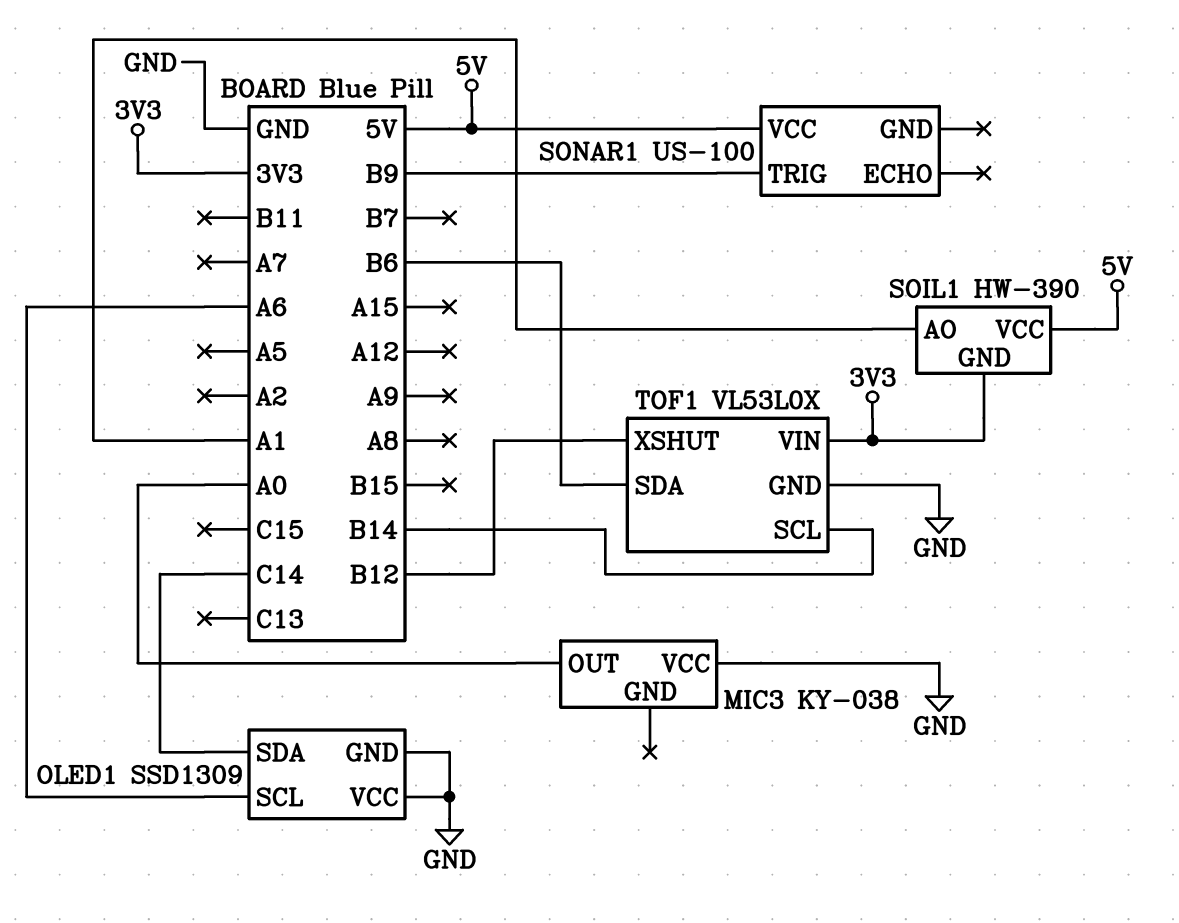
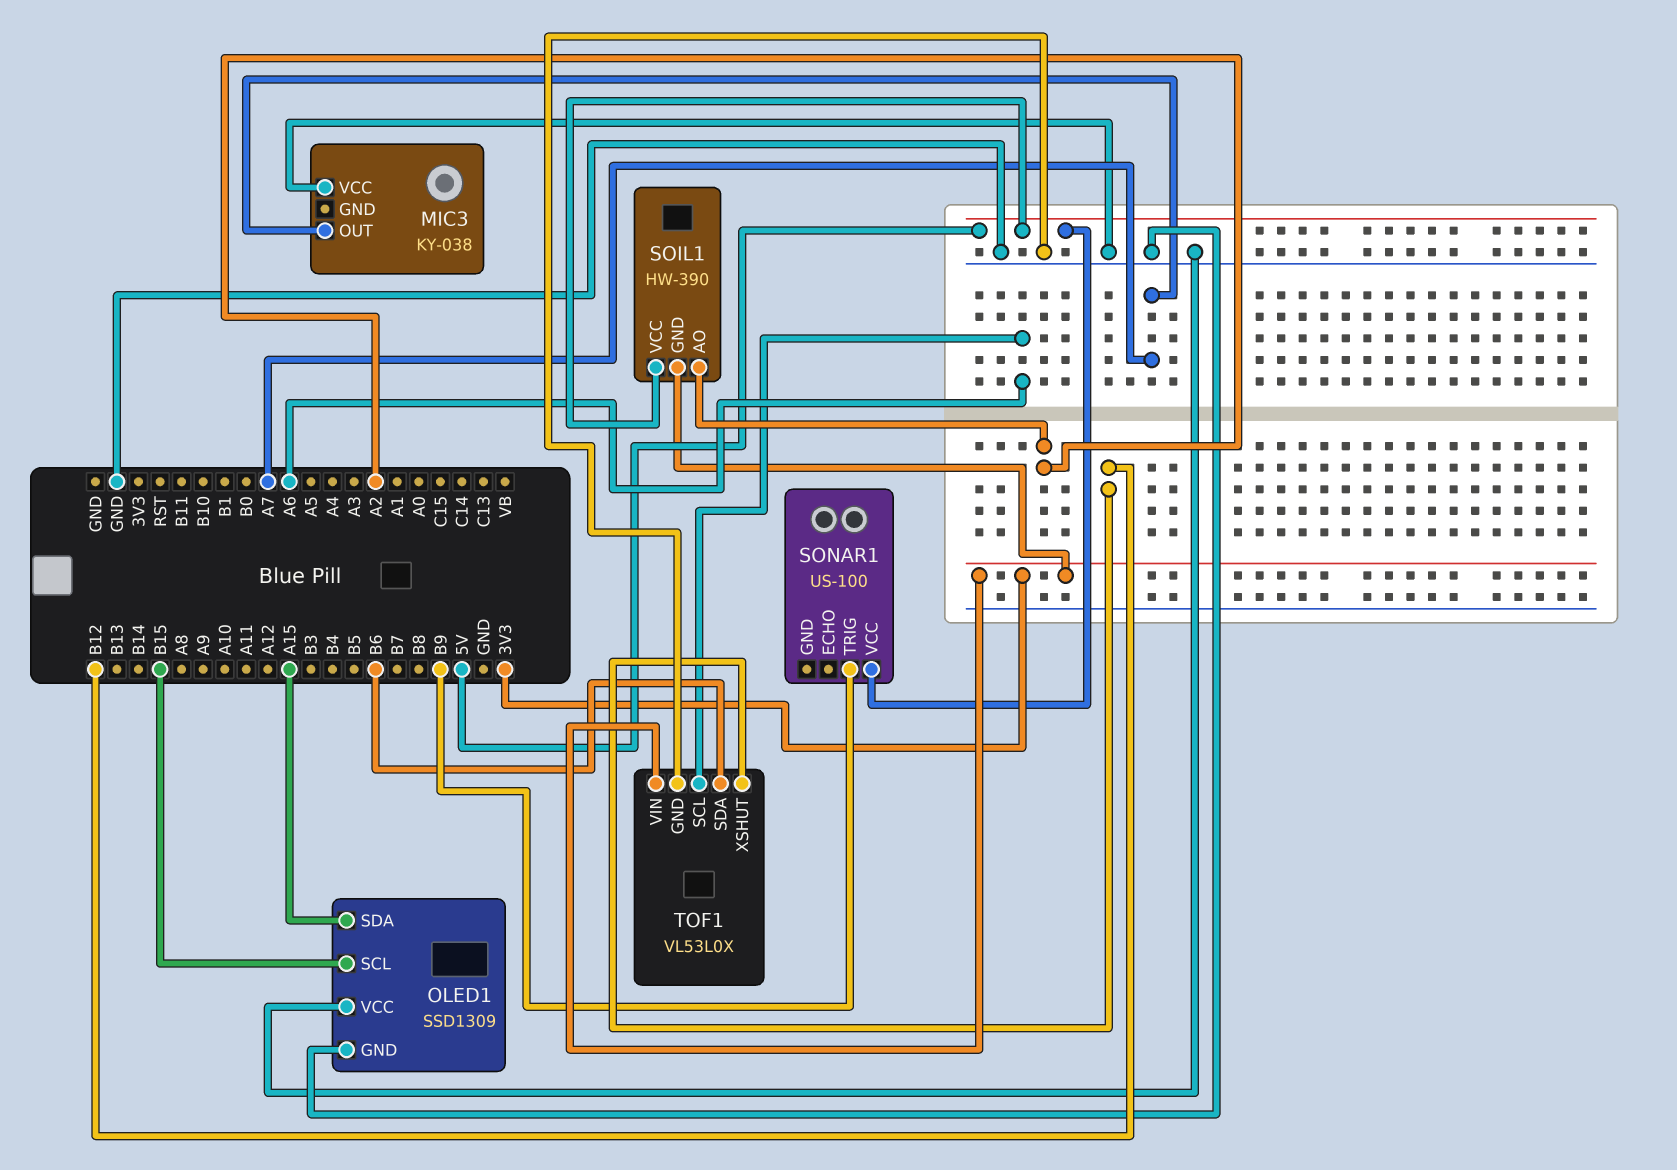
MIC3 pin OUT: A0 -> A7
OLED1 pin SCL: A6 -> B15
OLED1 pin SDA: C14 -> A15
SOIL1 pin AO: A1 -> A2
TOF1 pin SCL: B14 -> A6

